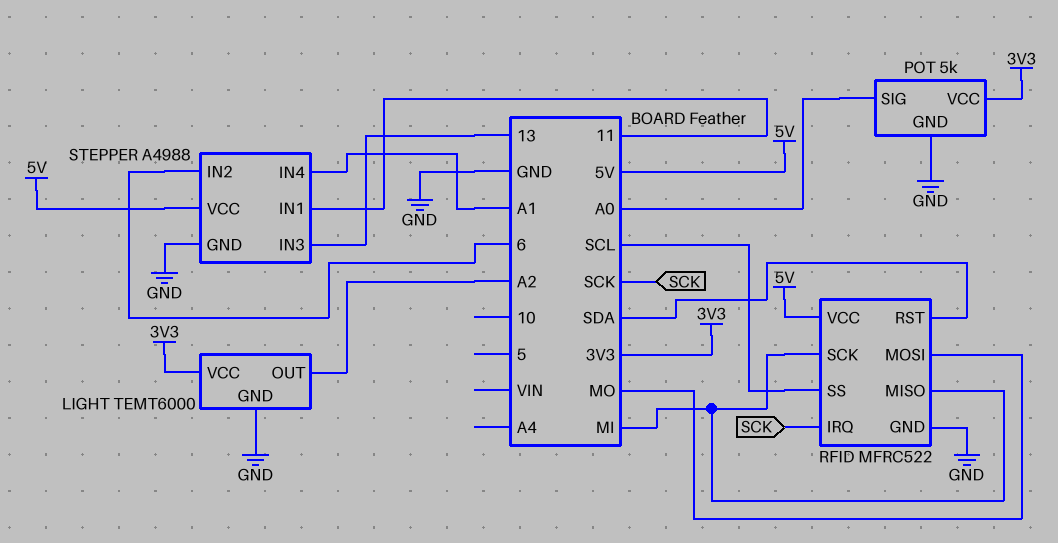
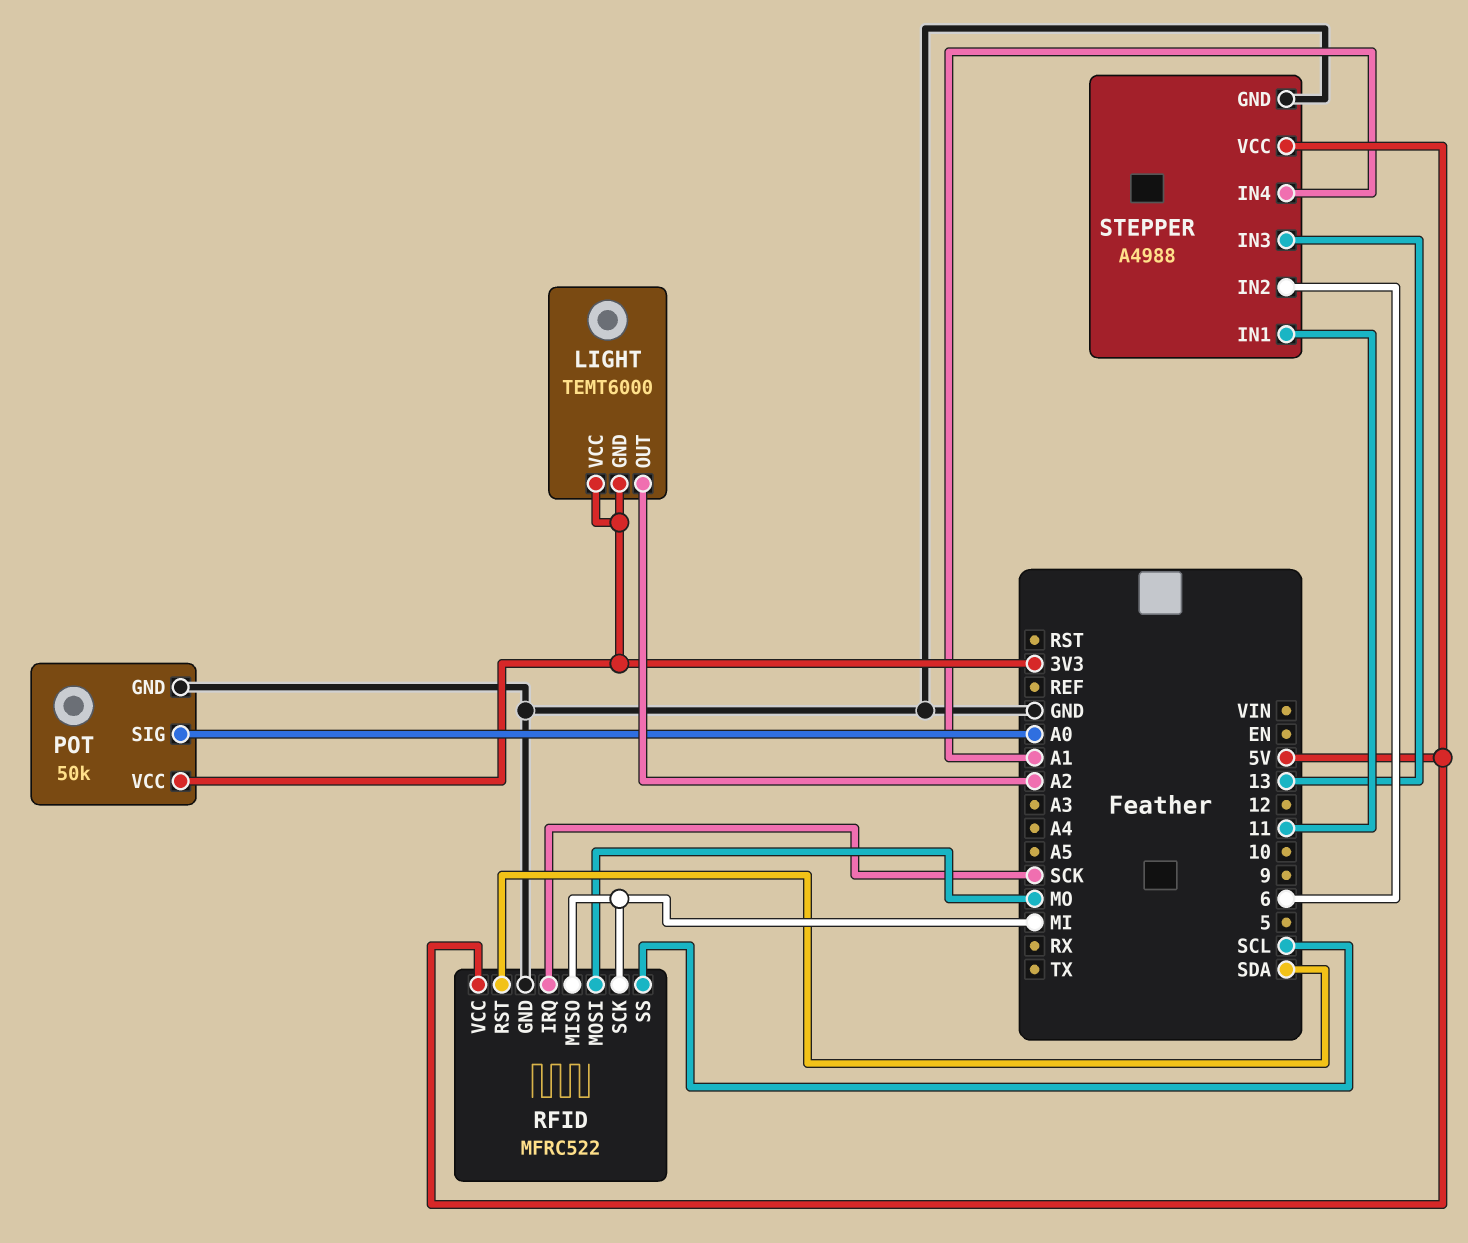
LIGHT pin GND: GND -> 3V3
POT: 5k -> 50k

